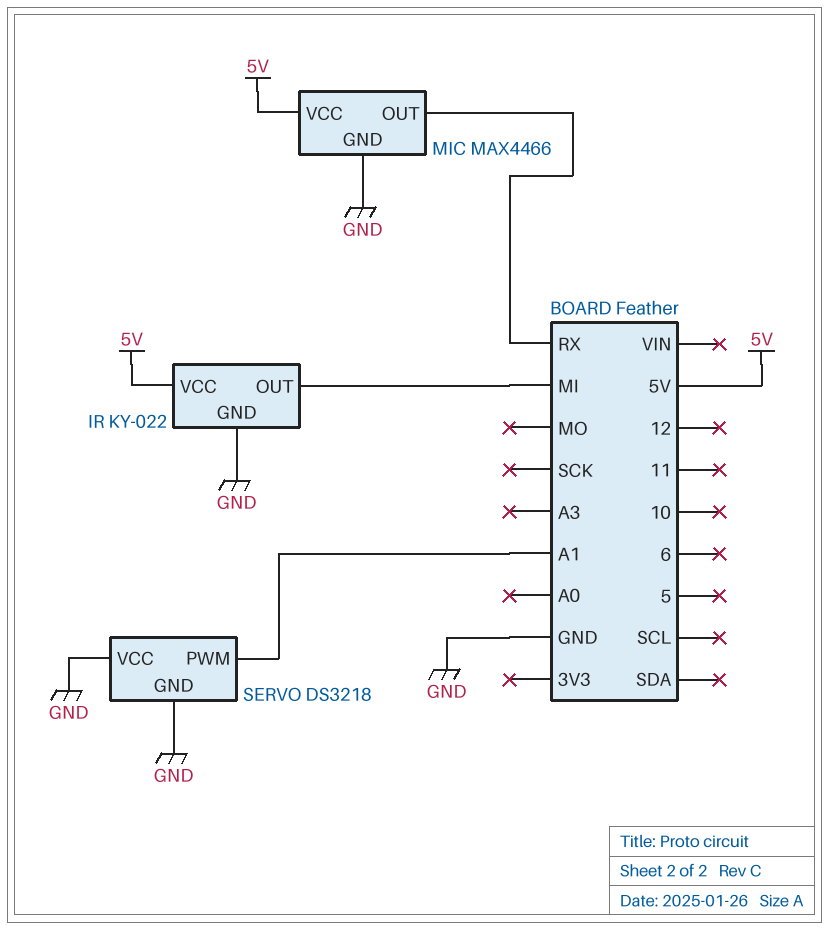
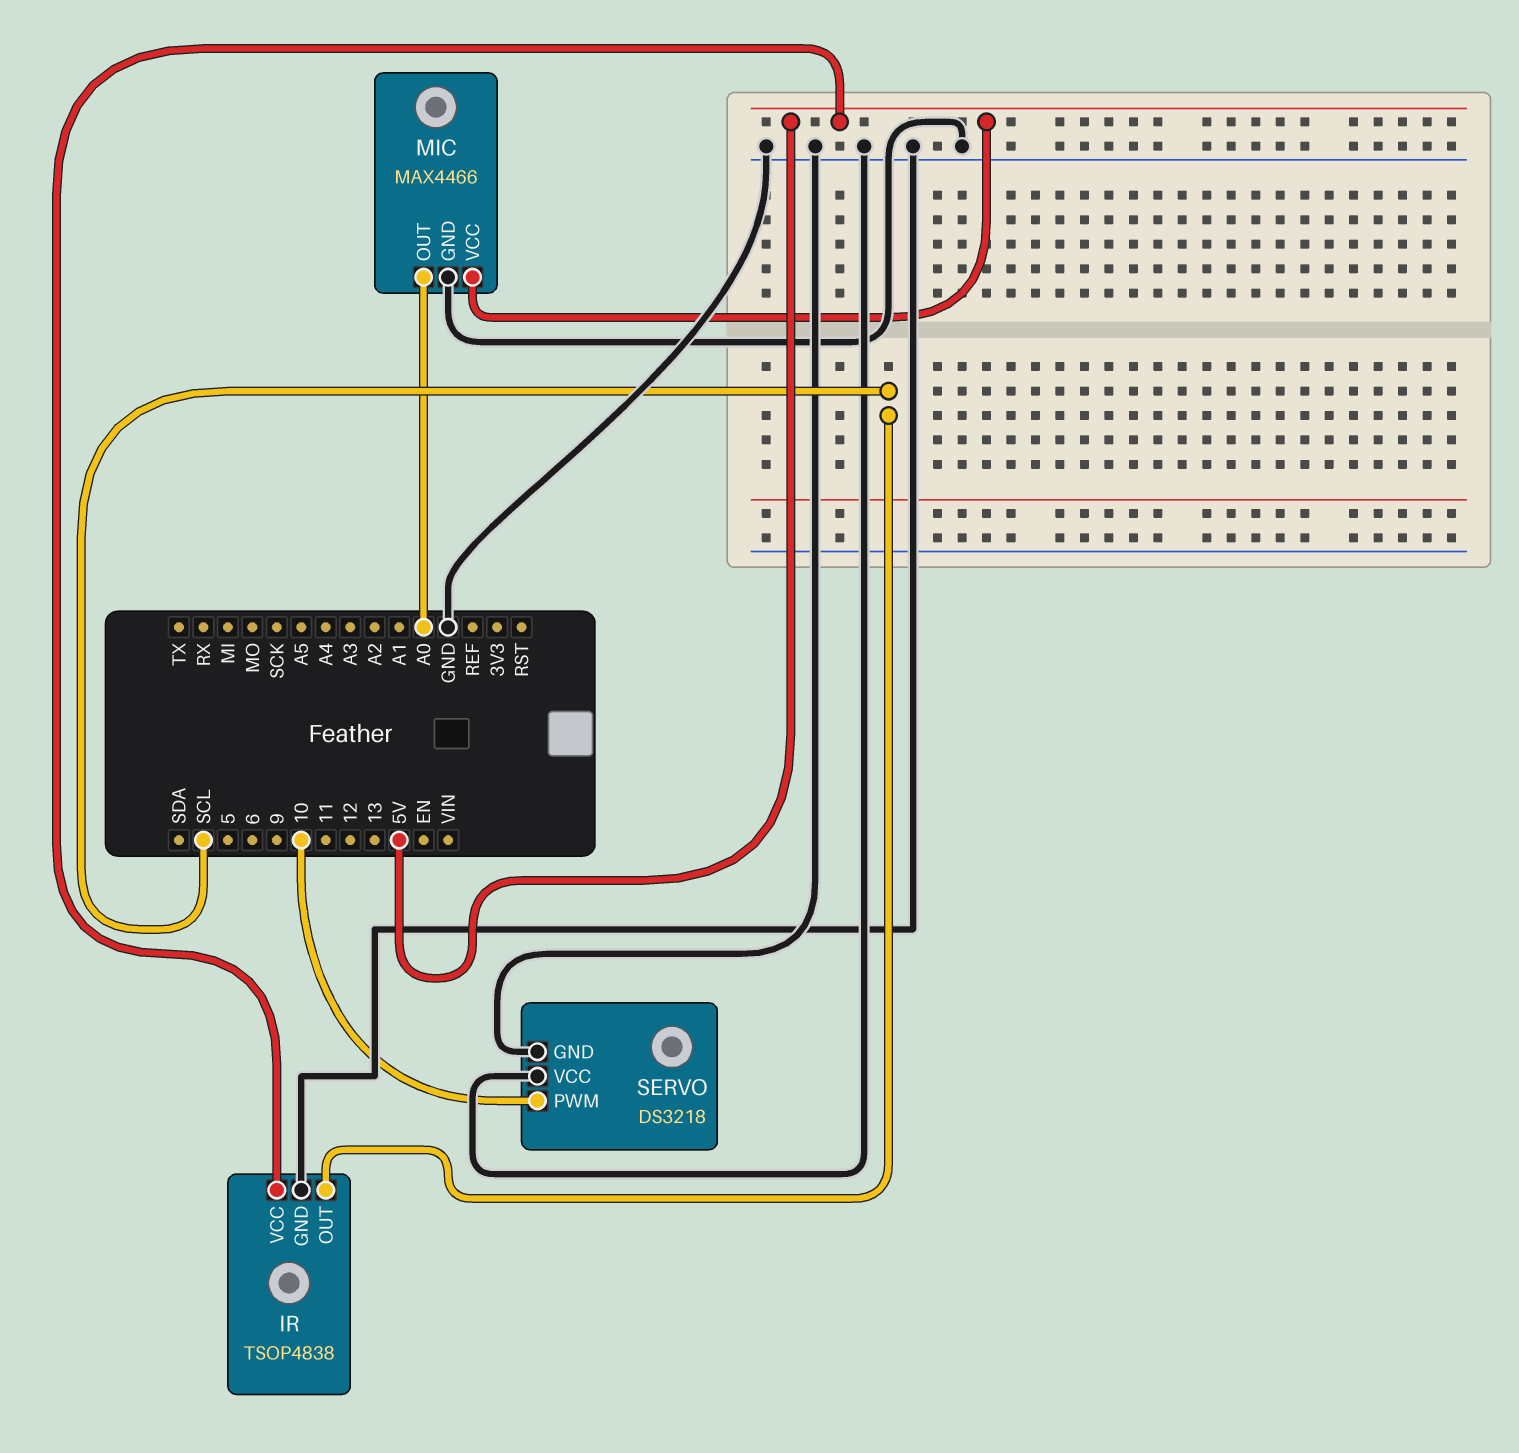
IR: KY-022 -> TSOP4838
IR pin OUT: MI -> SCL
MIC pin OUT: RX -> A0
SERVO pin PWM: A1 -> 10

